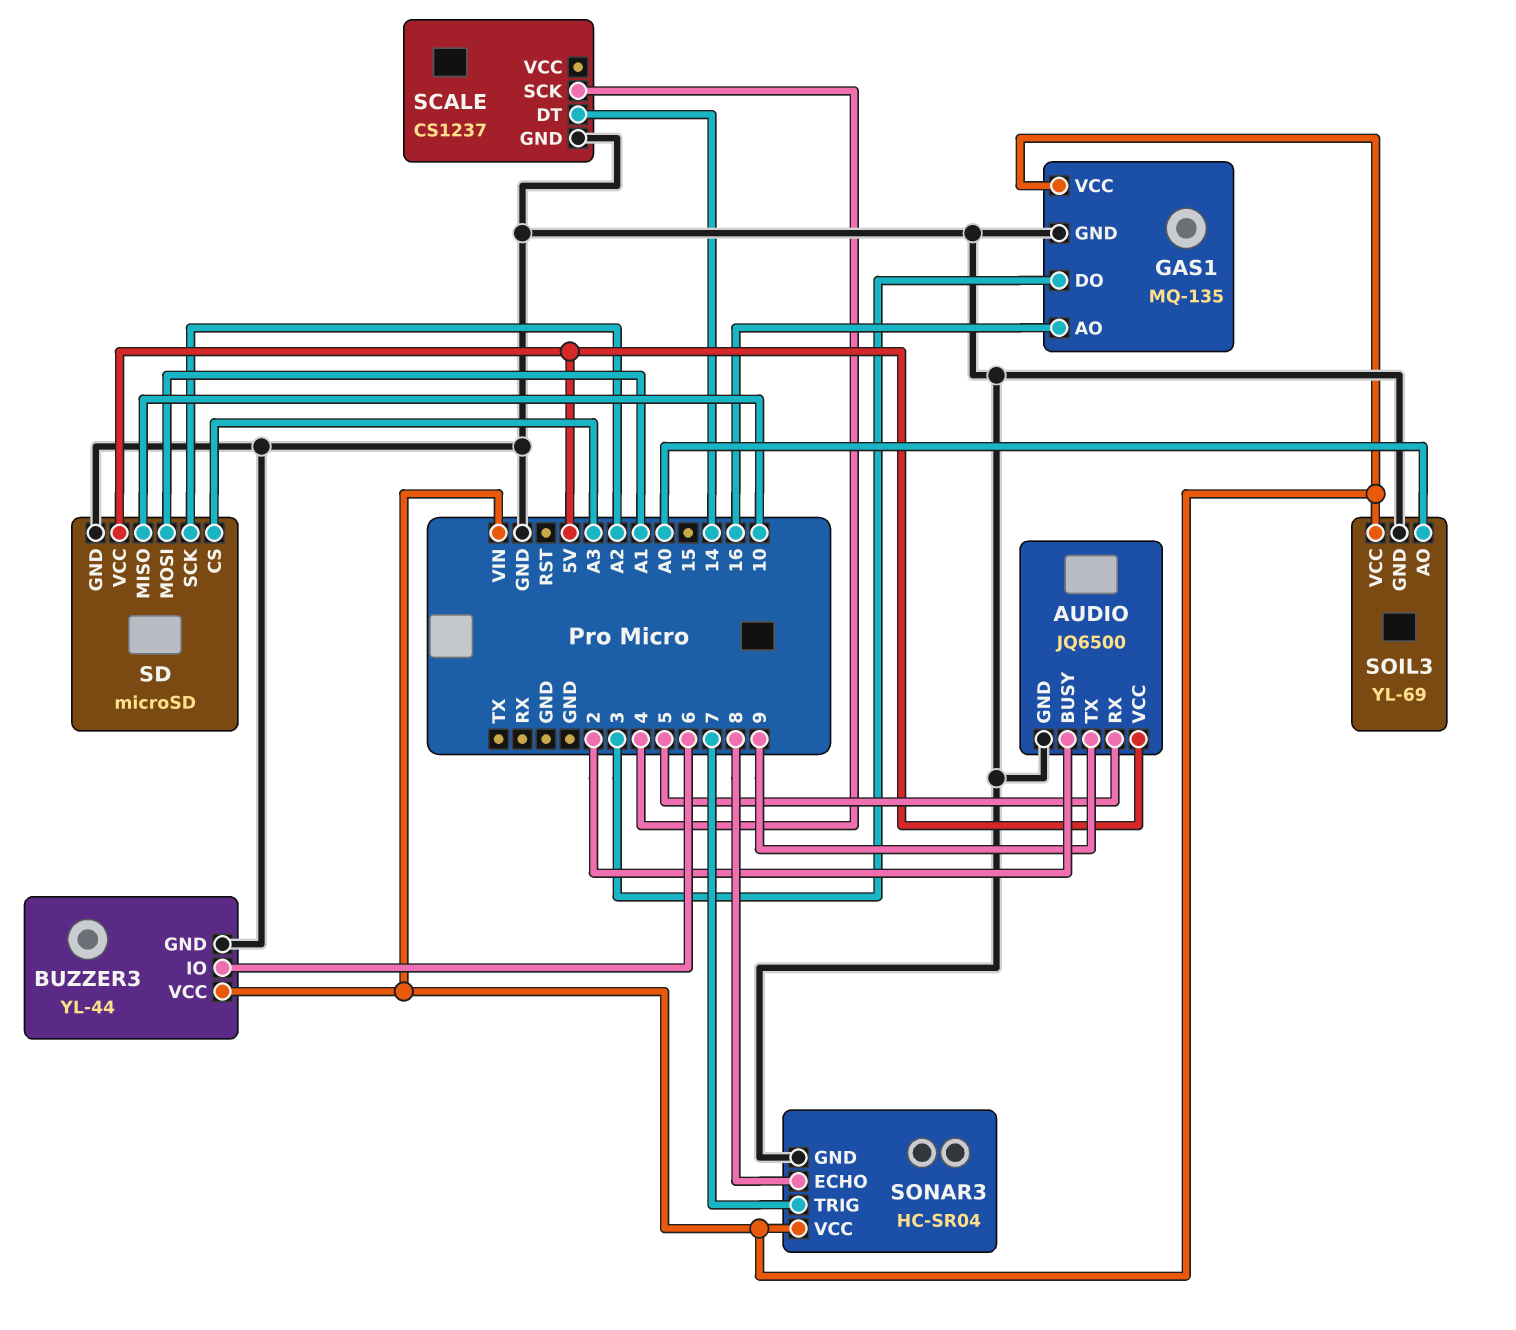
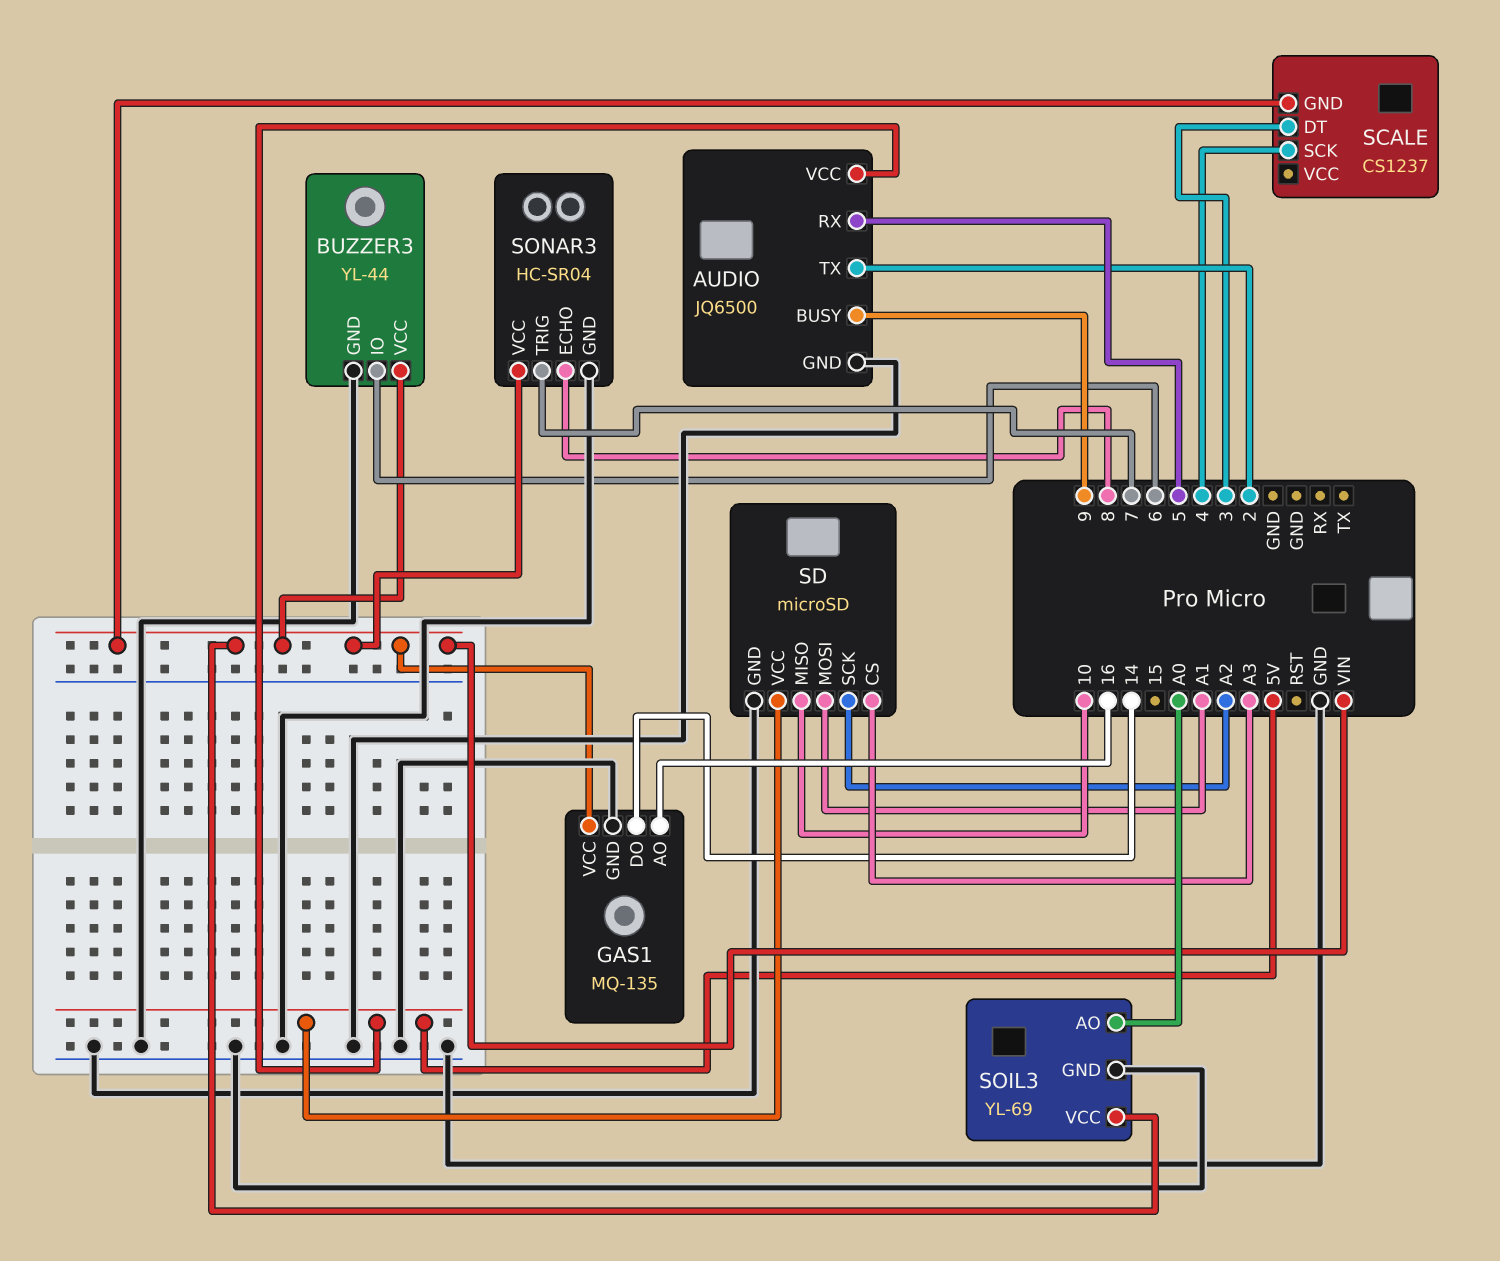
AUDIO pin BUSY: 2 -> 9
AUDIO pin TX: 9 -> 2
GAS1 pin DO: 3 -> 14
SCALE pin DT: 14 -> 3
SCALE pin GND: GND -> VIN

